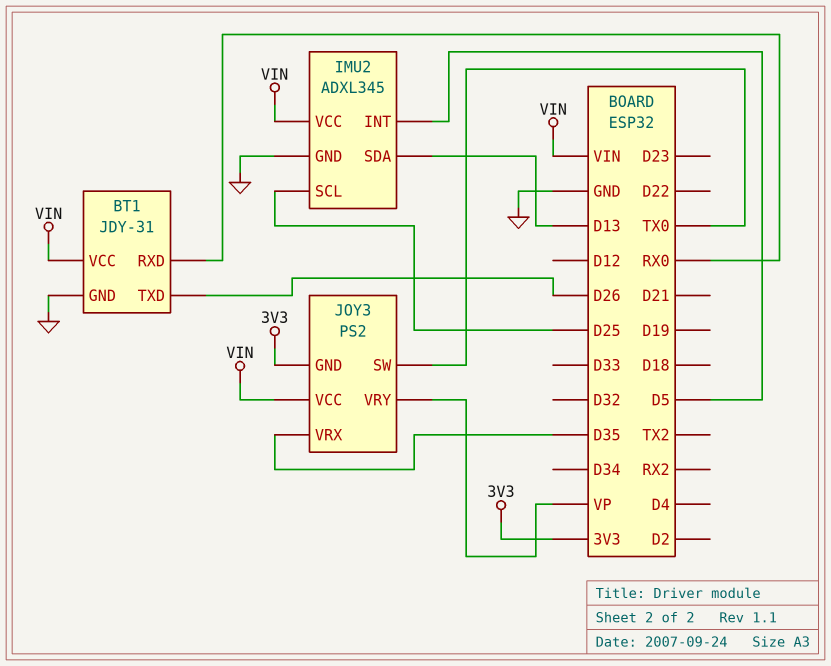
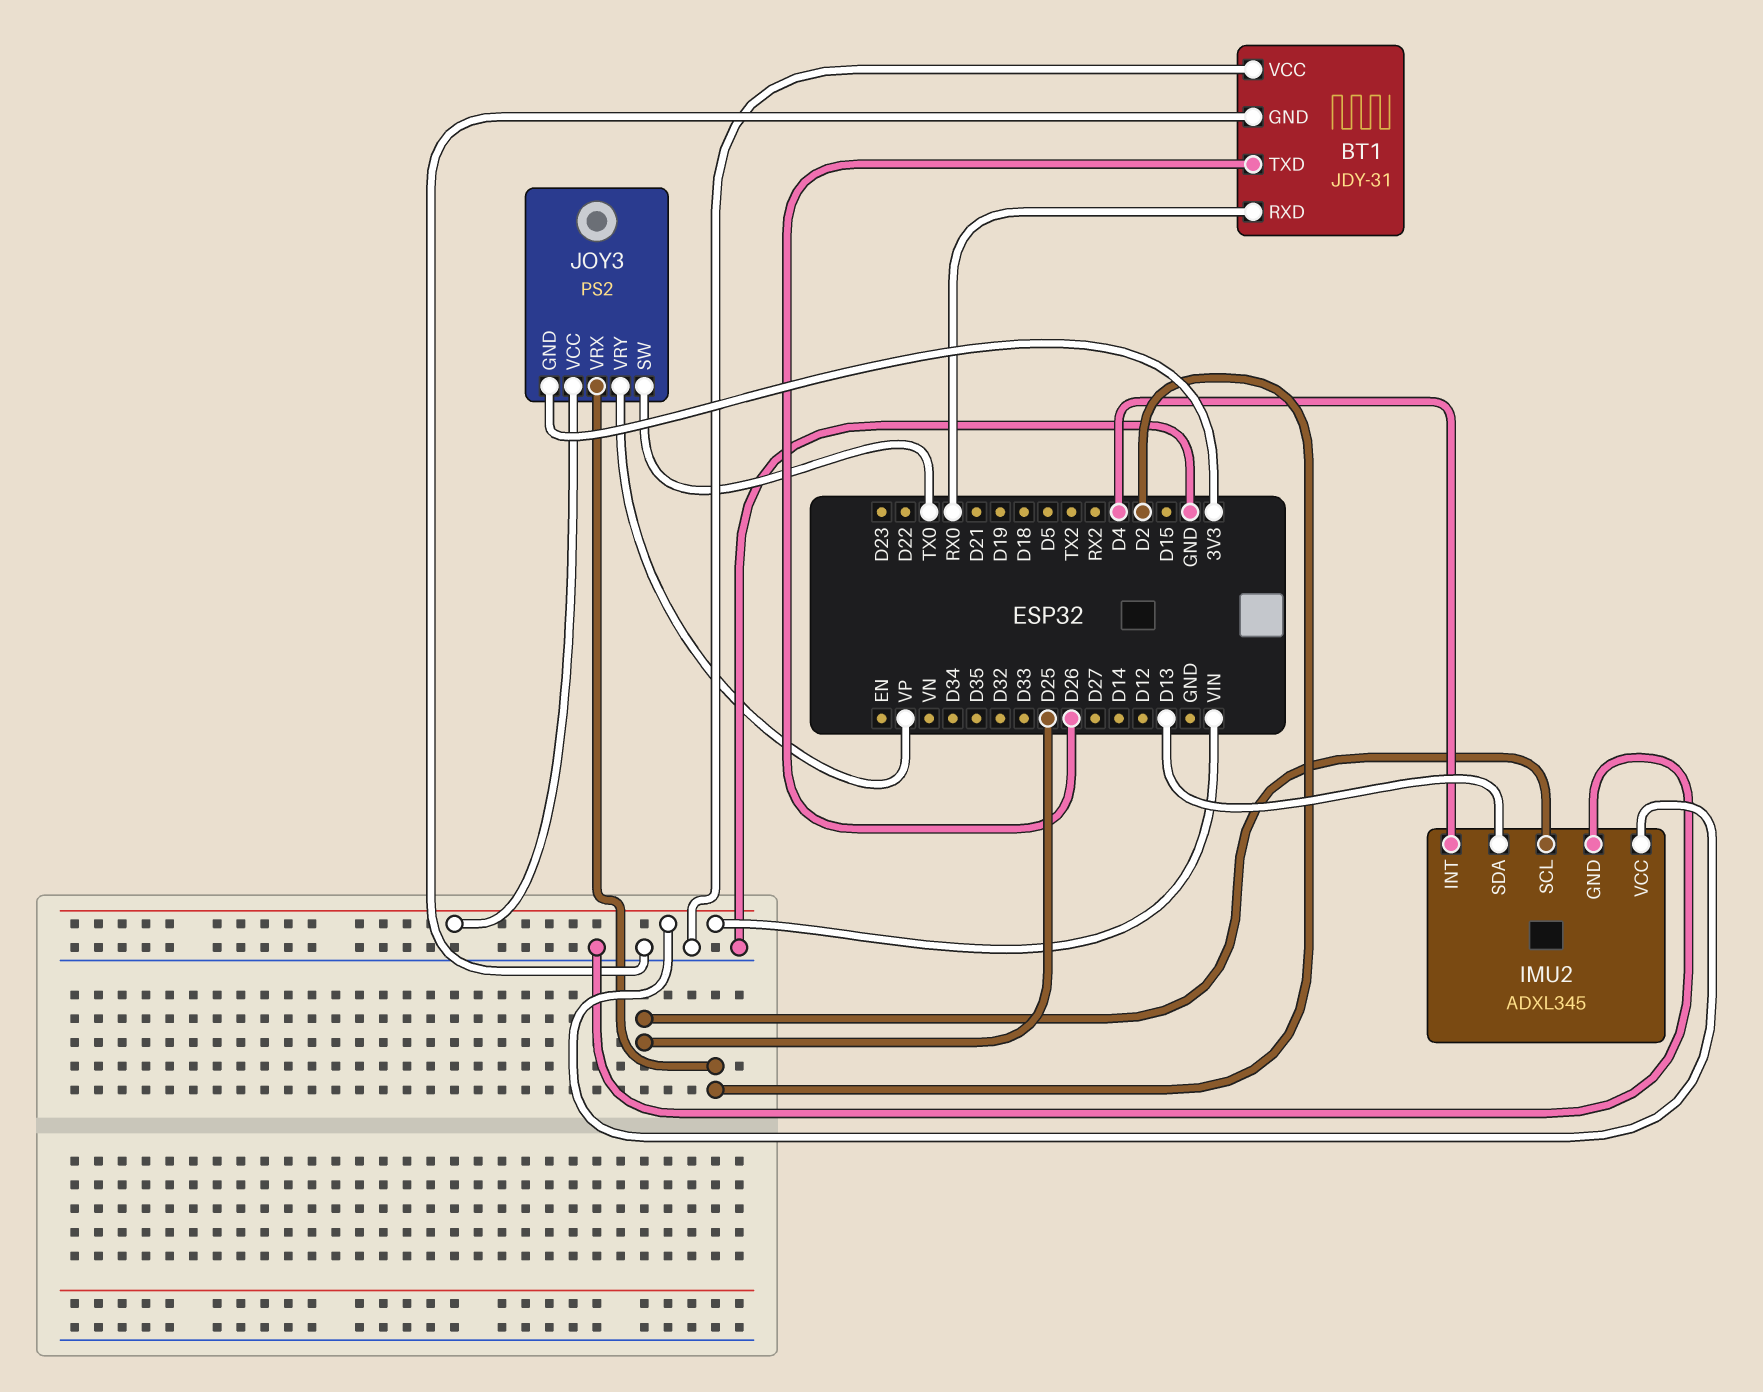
BT1 pin VCC: VIN -> GND
IMU2 pin INT: D5 -> D4
JOY3 pin VRX: D35 -> D2

